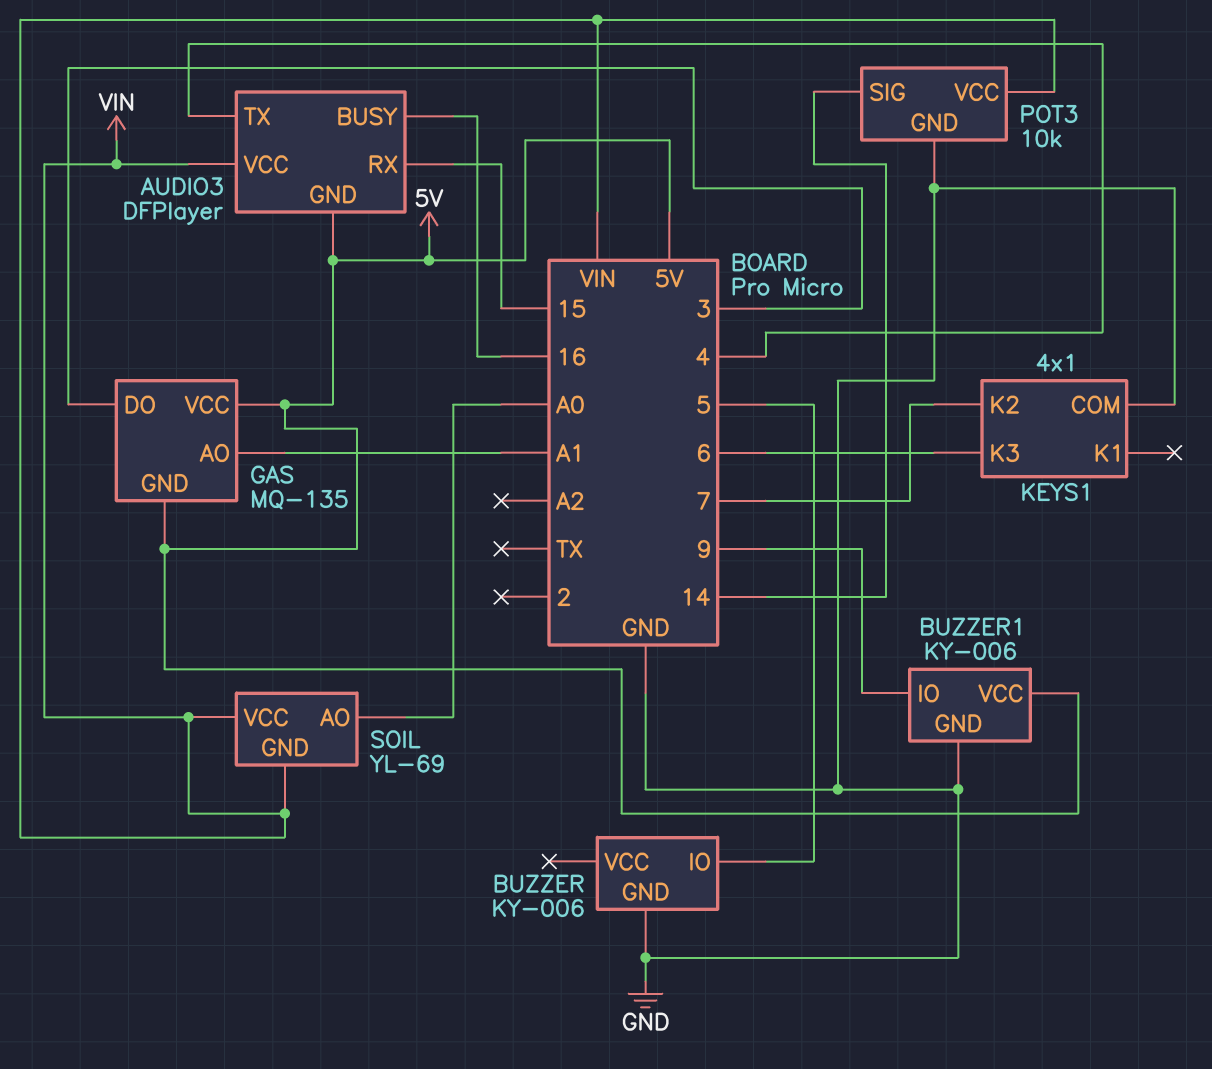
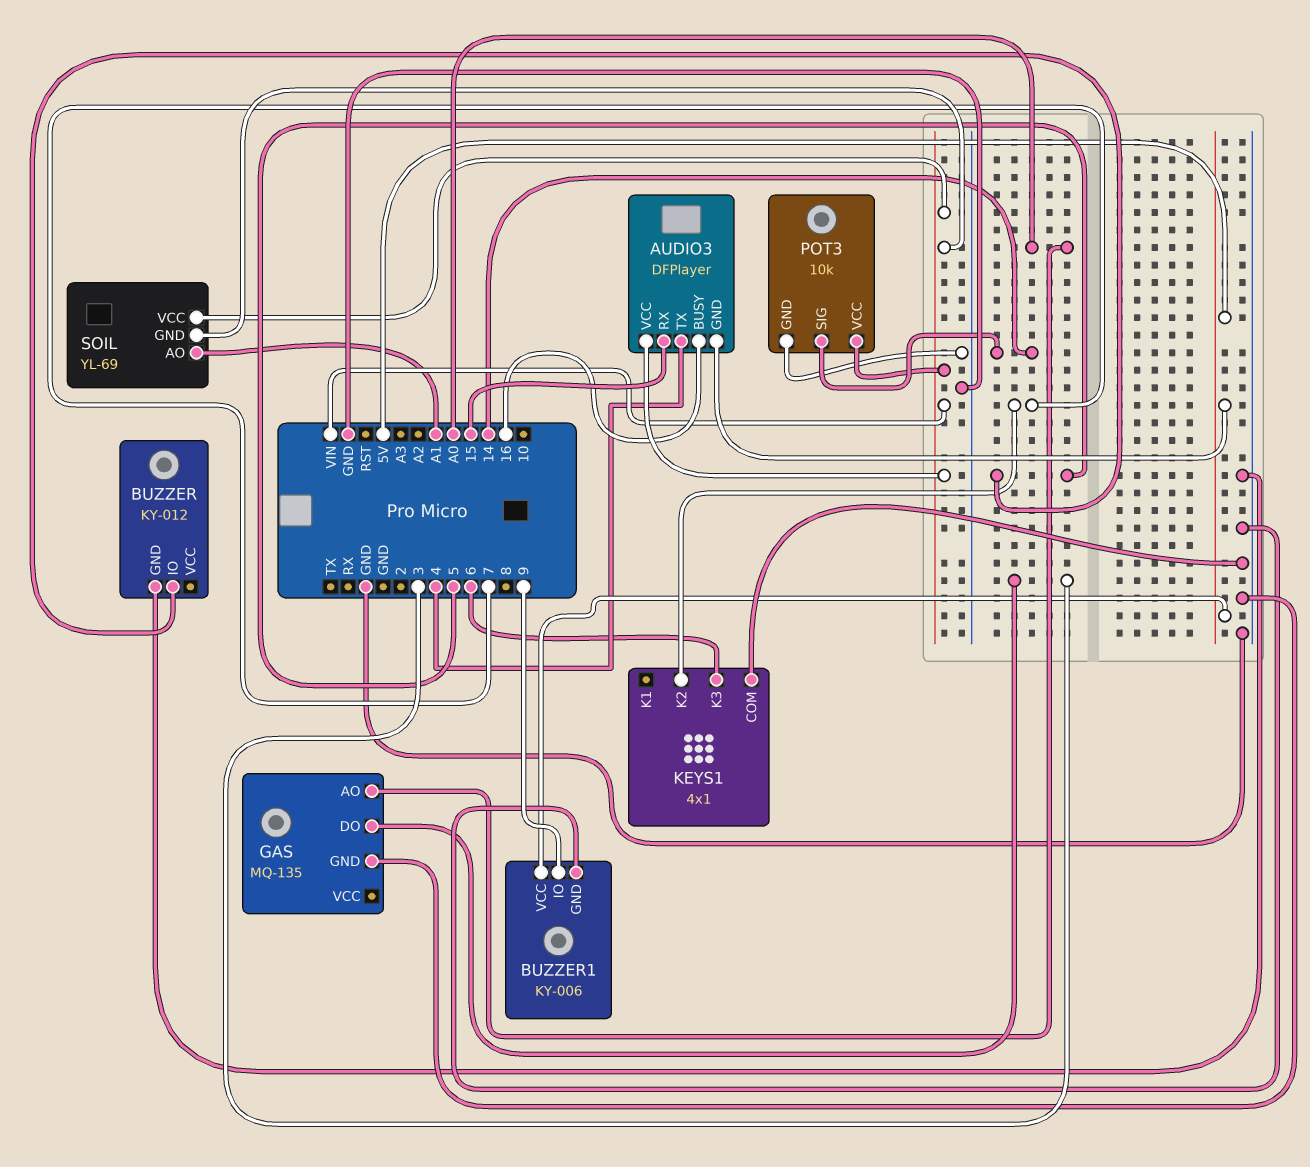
BUZZER: KY-006 -> KY-012
GAS pin AO: A1 -> A0
GAS pin GND: 5V -> GND
GAS pin VCC: 5V -> none
SOIL pin AO: A0 -> A1

